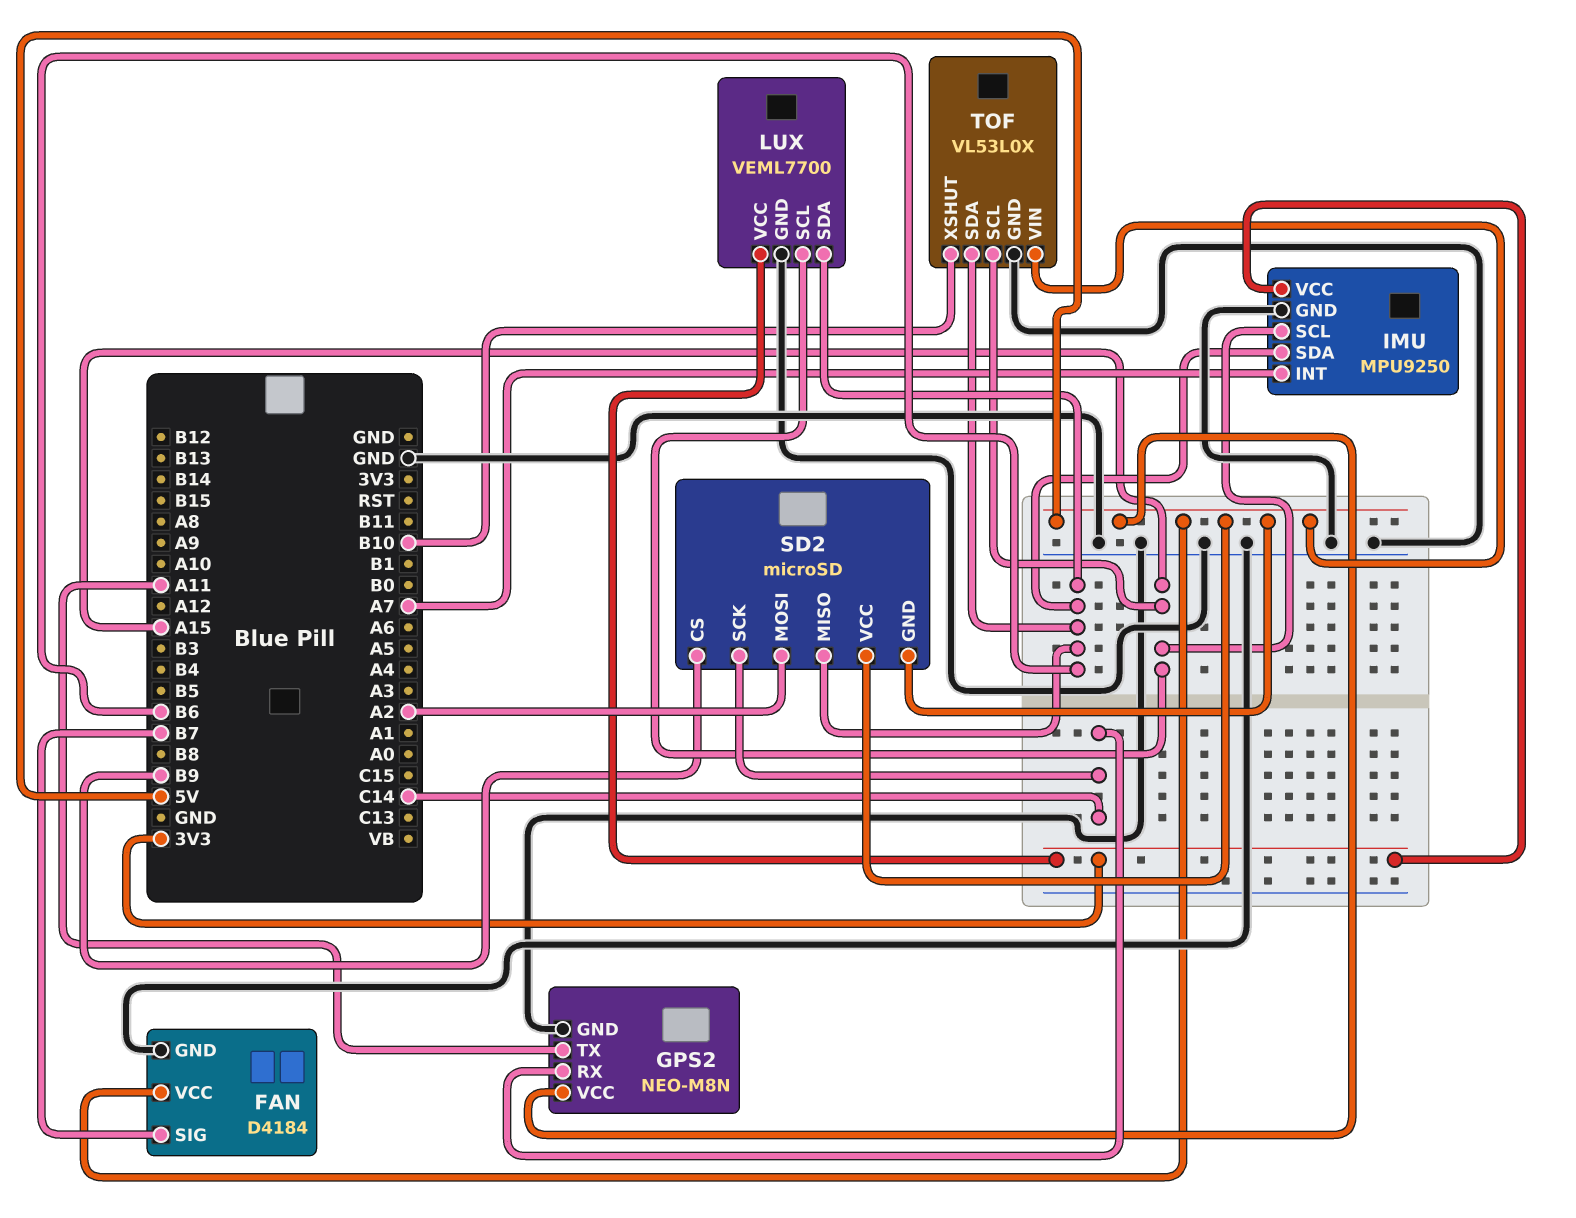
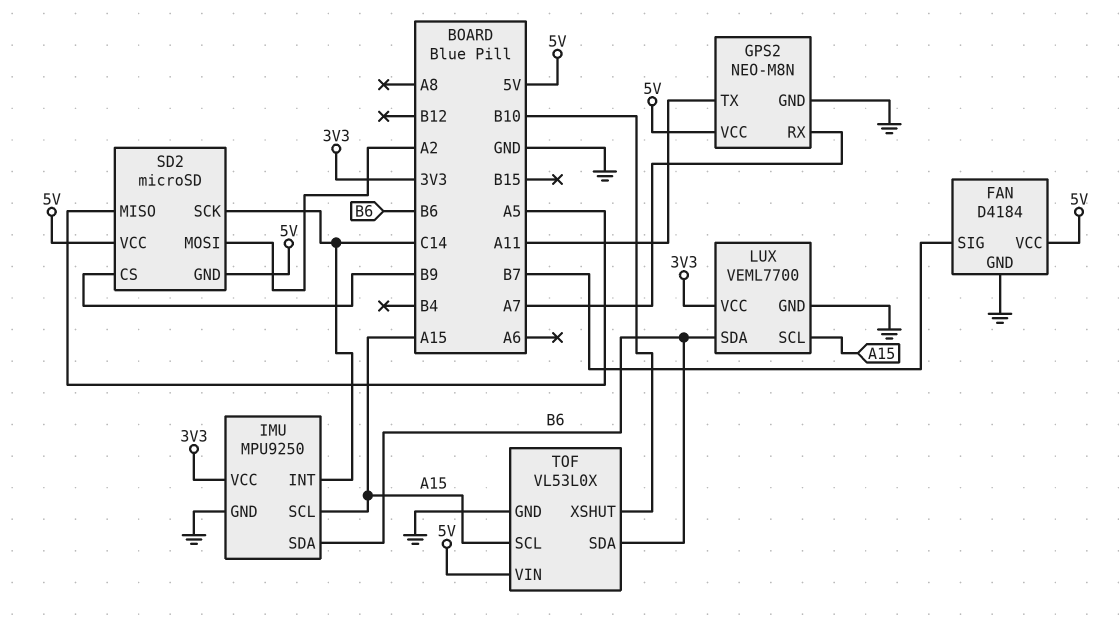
GPS2 pin RX: C14 -> A7
IMU pin INT: A7 -> C14
SD2 pin MISO: B6 -> A5

